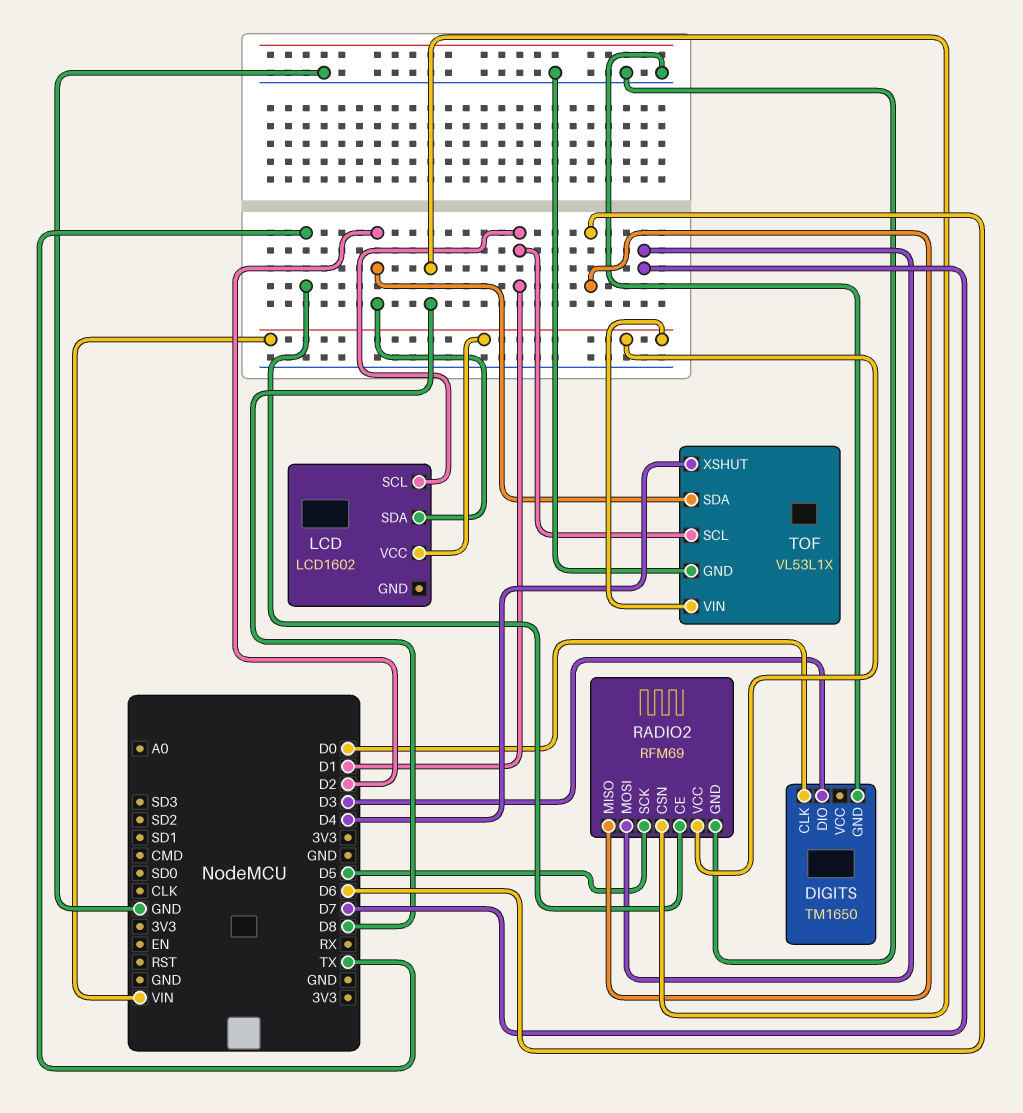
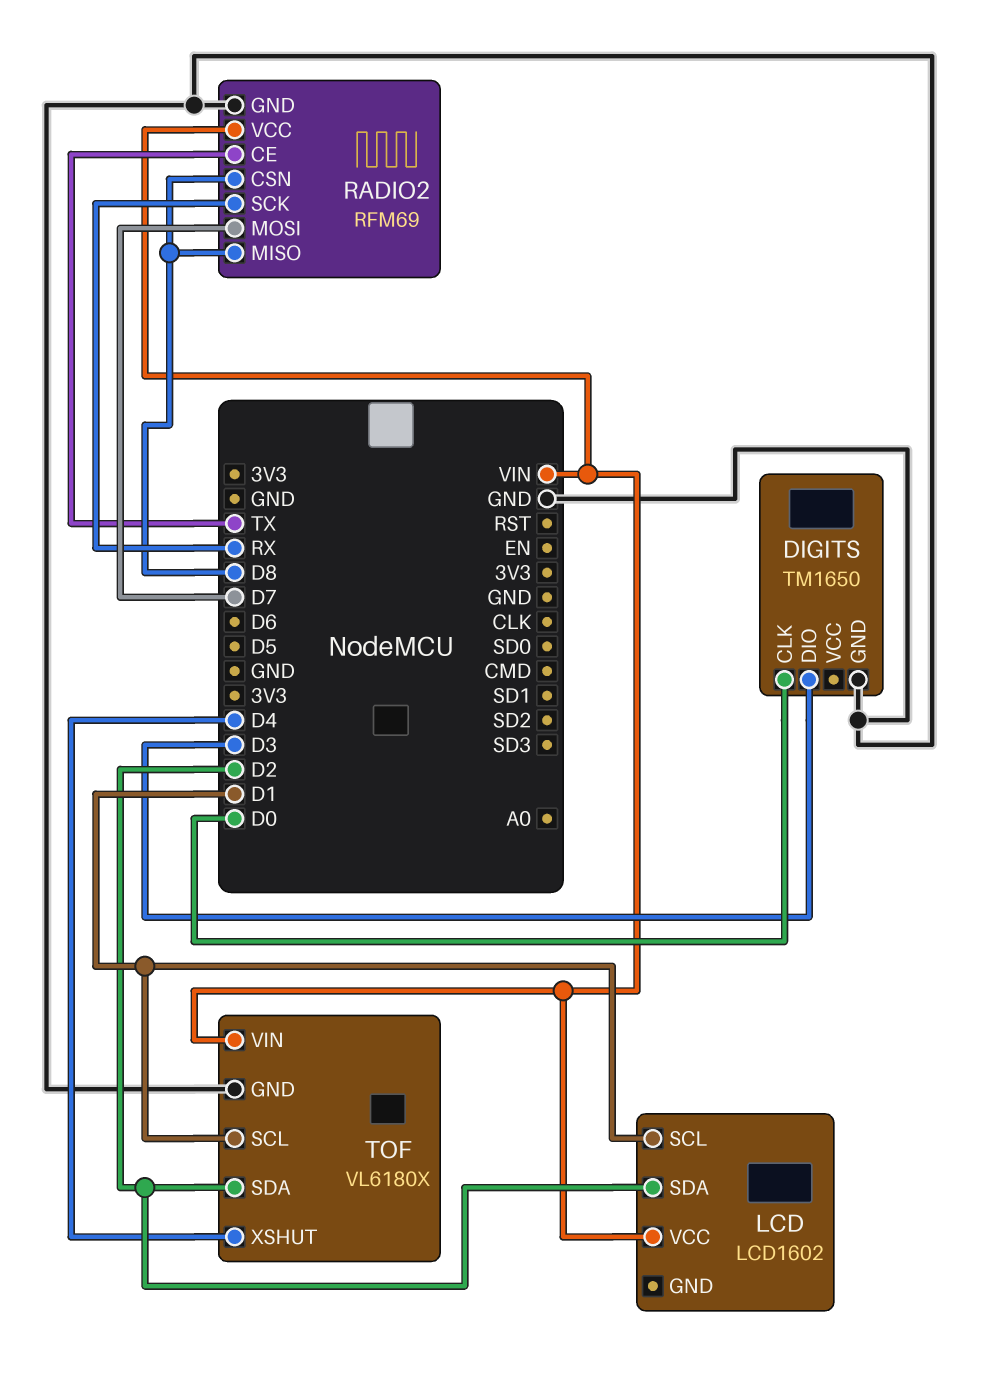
RADIO2 pin MISO: D6 -> D8
RADIO2 pin SCK: D5 -> RX
TOF: VL53L1X -> VL6180X

